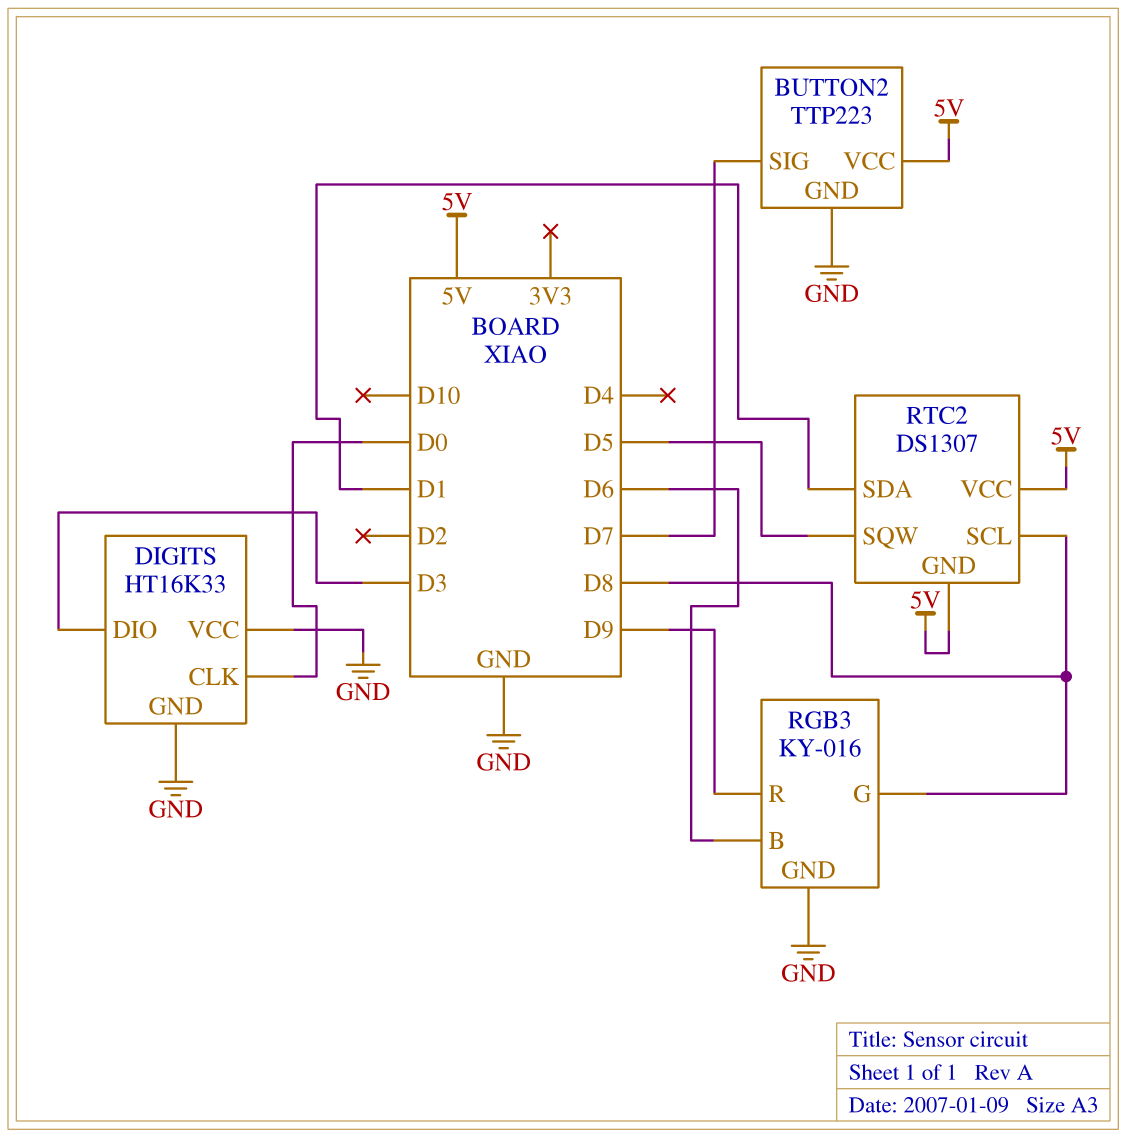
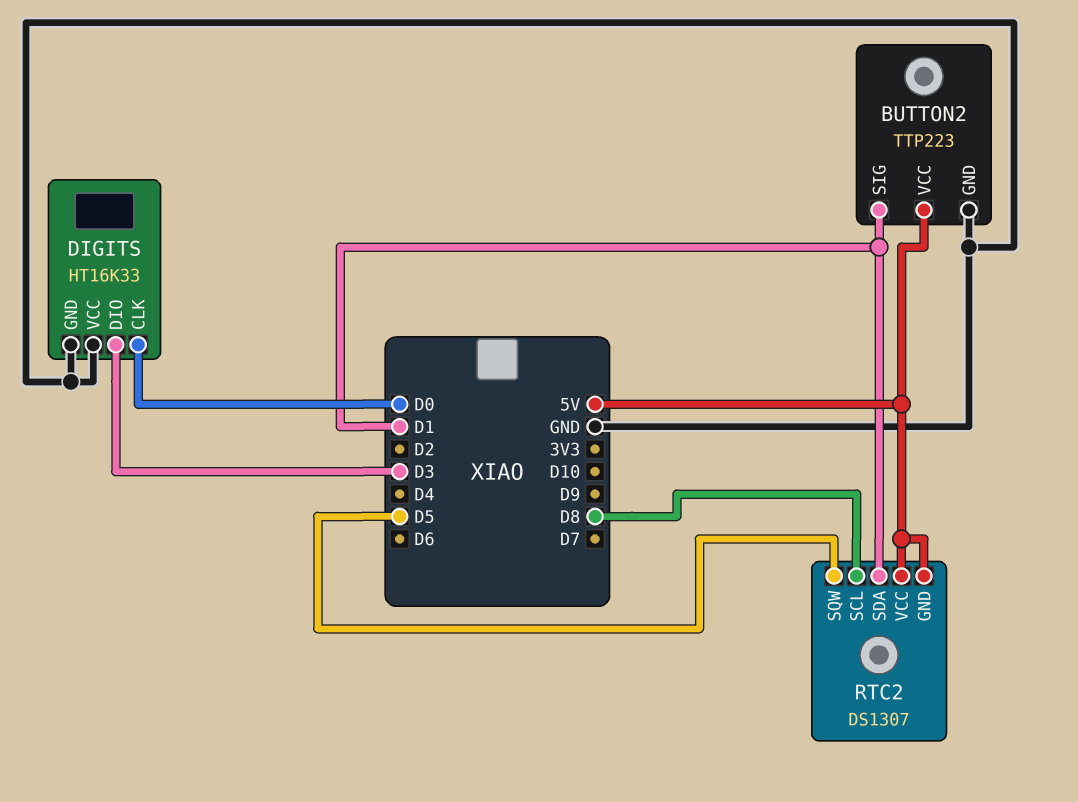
BUTTON2 pin SIG: D7 -> D1
RGB3: KY-016 -> none
RGB3 pin B: D6 -> none
RGB3 pin G: D8 -> none
RGB3 pin GND: GND -> none
RGB3 pin R: D9 -> none

